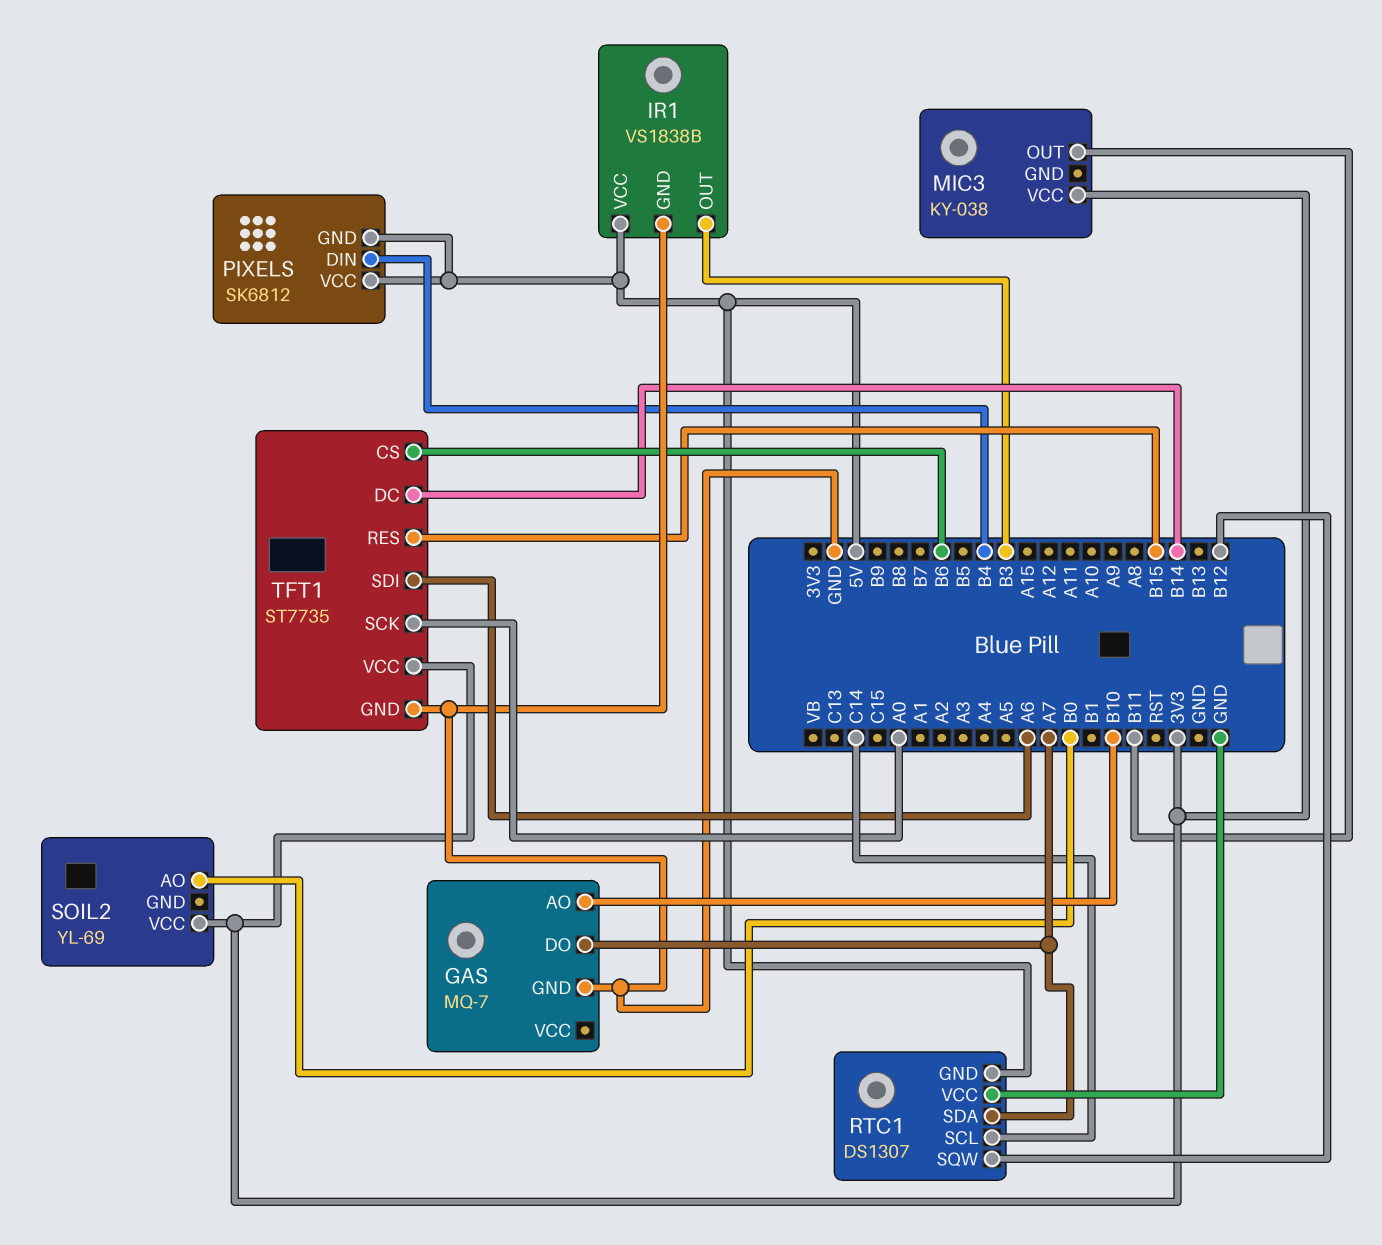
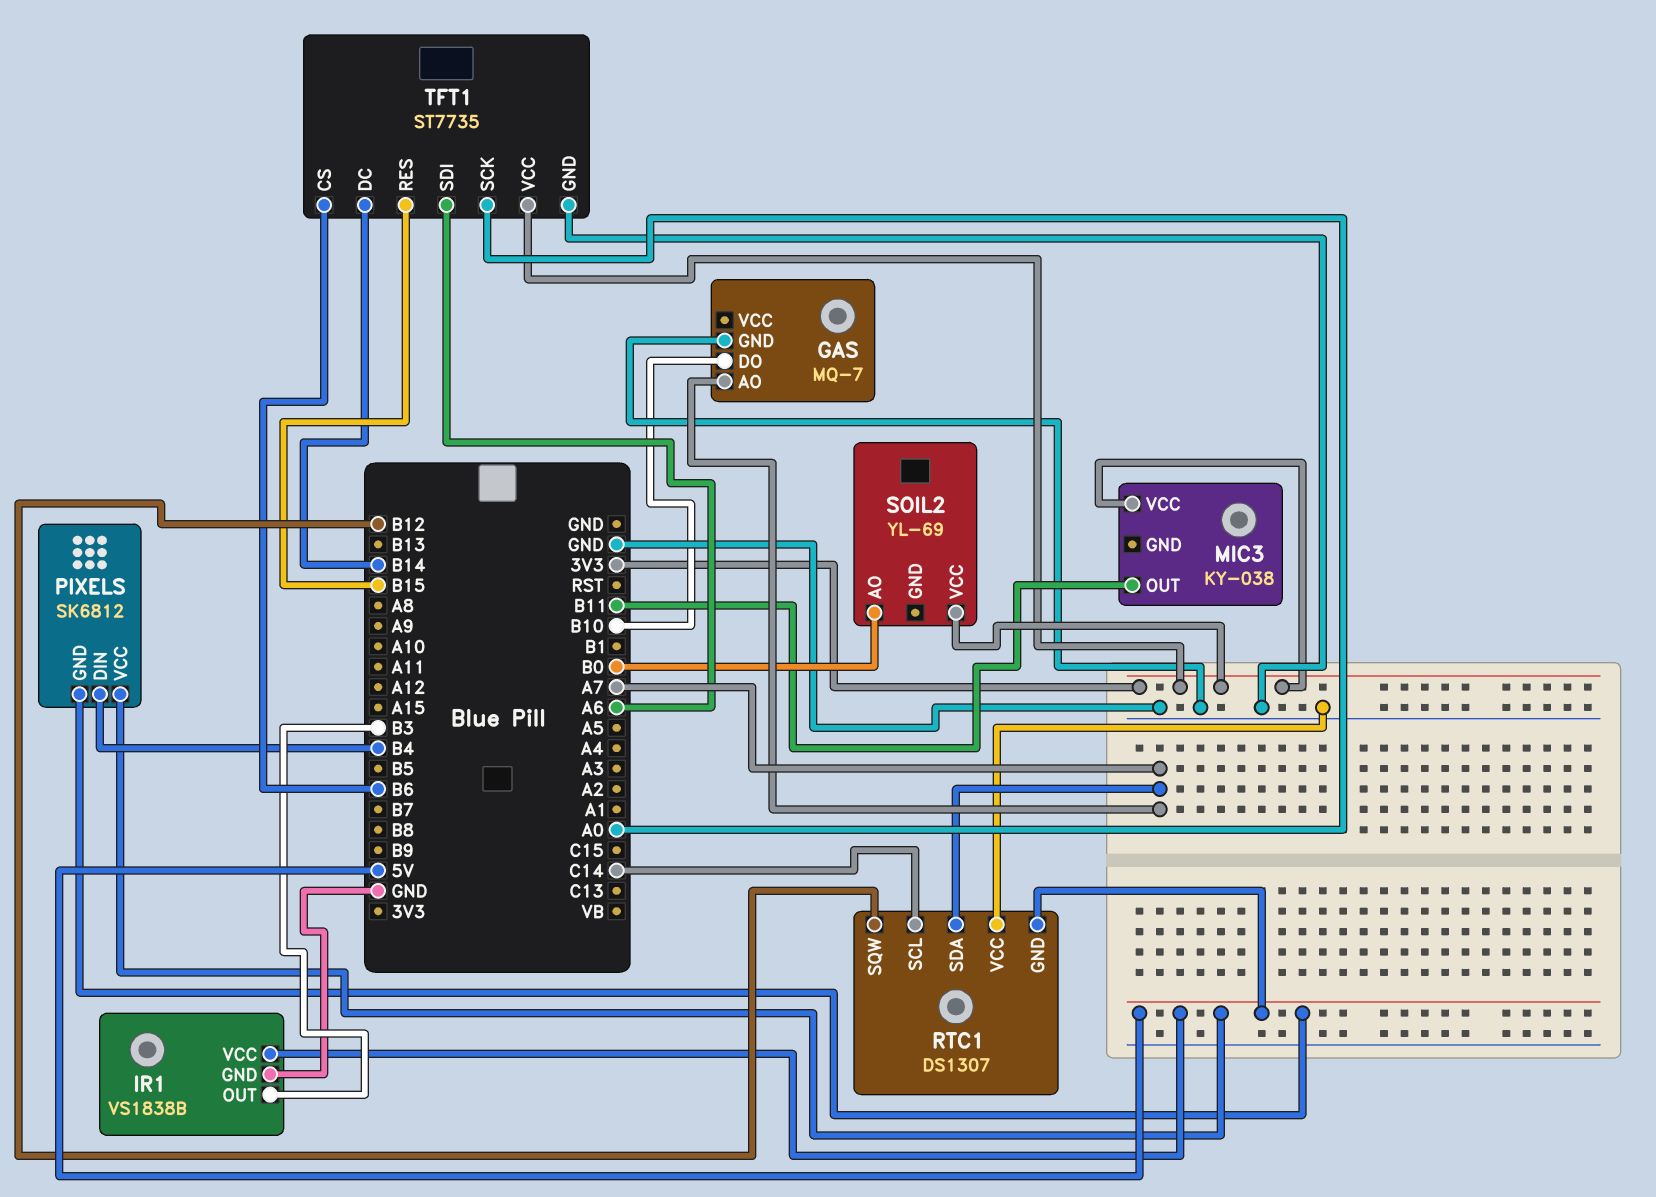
GAS pin AO: B10 -> A7
GAS pin DO: A7 -> B10

